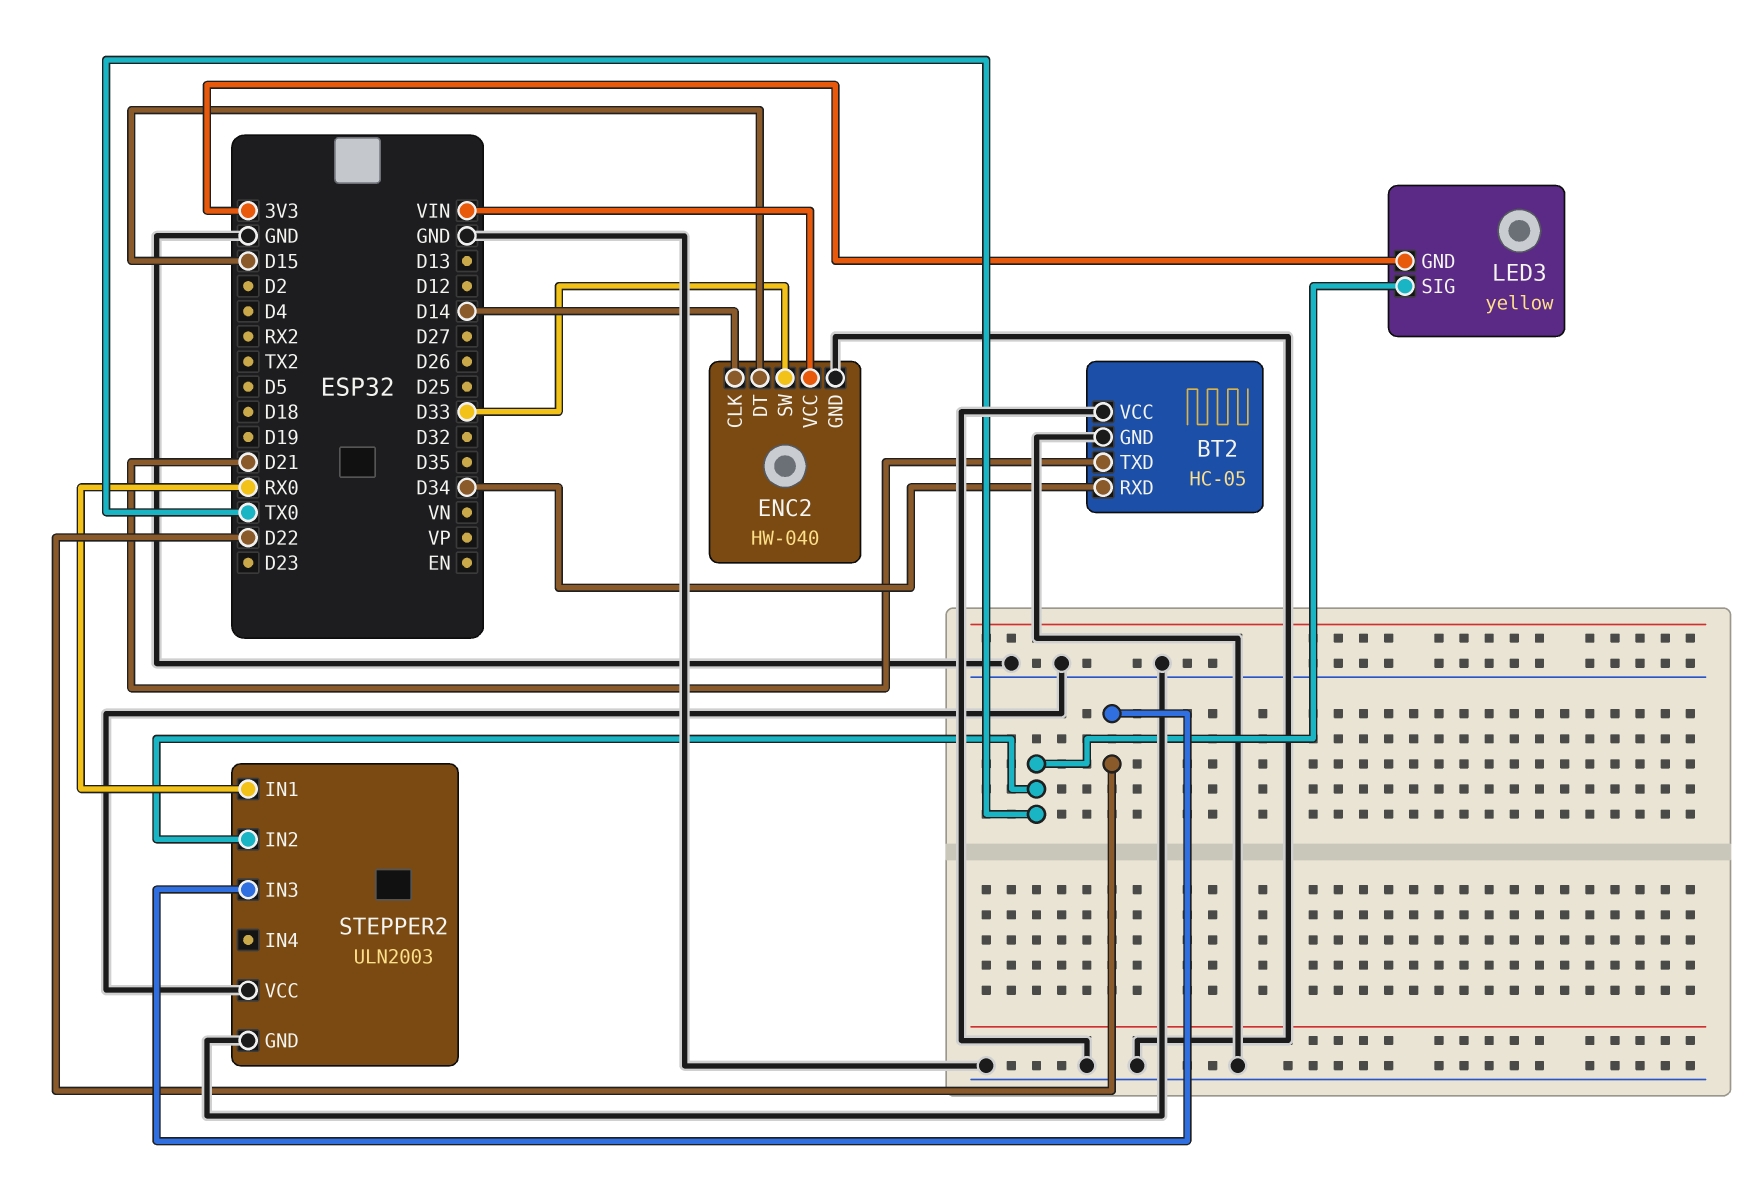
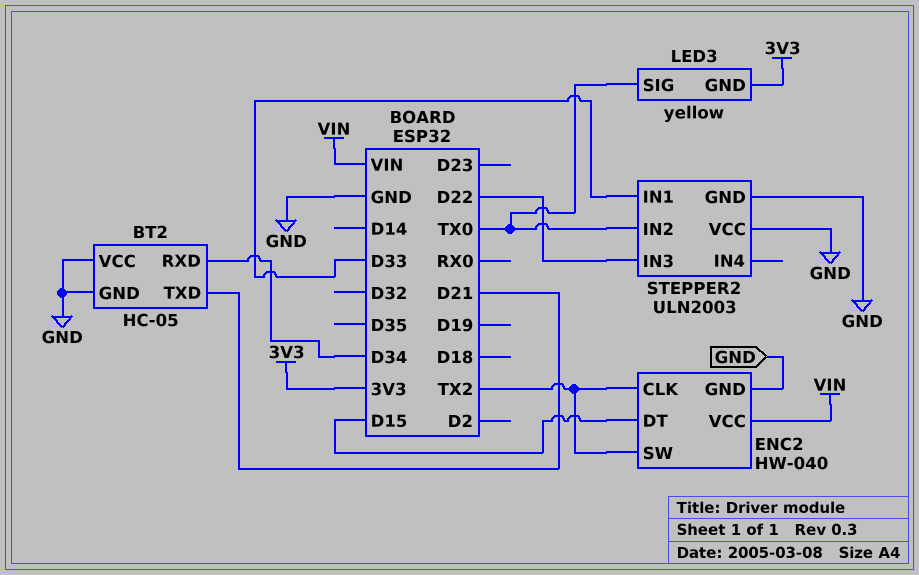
ENC2 pin CLK: D14 -> TX2
ENC2 pin SW: D33 -> TX2
STEPPER2 pin IN1: RX0 -> D33

